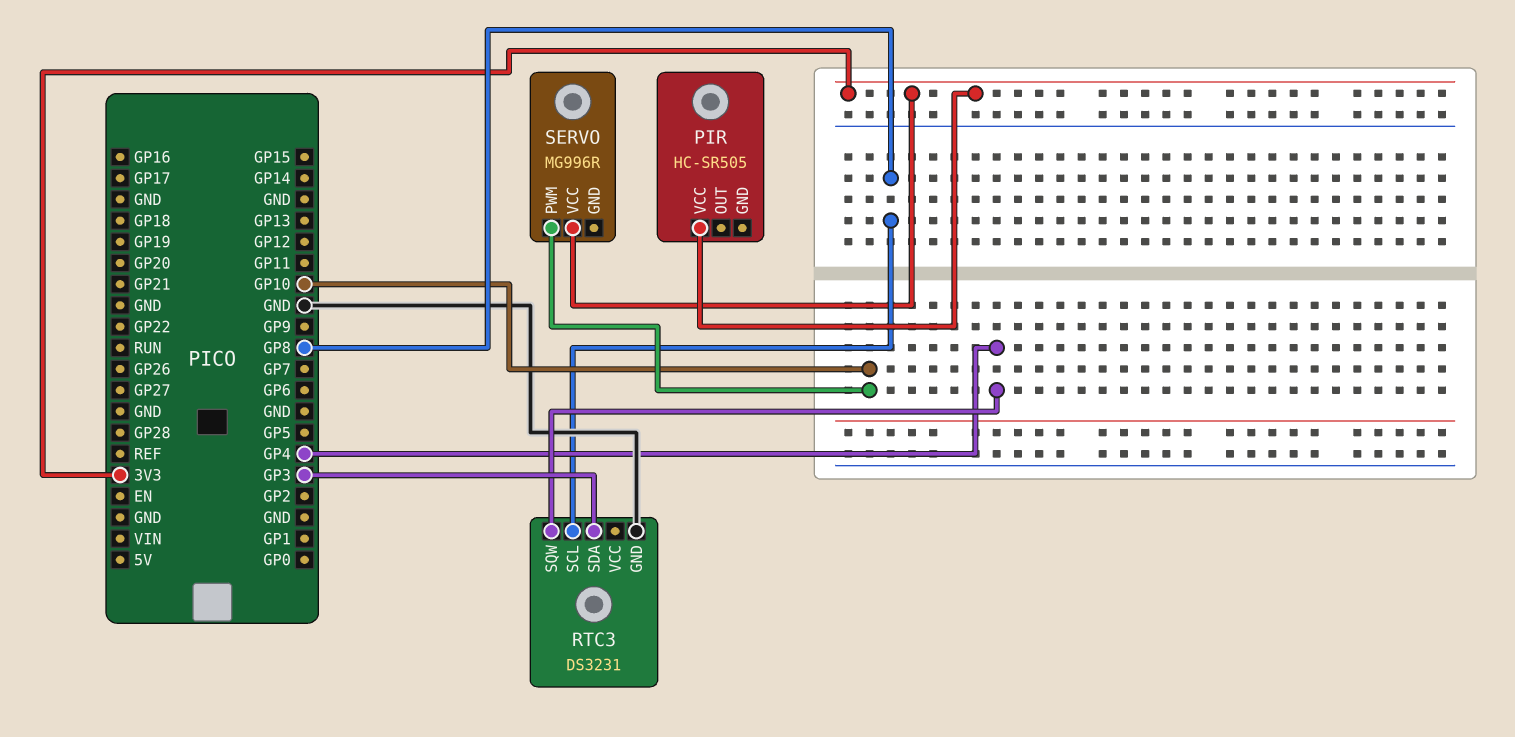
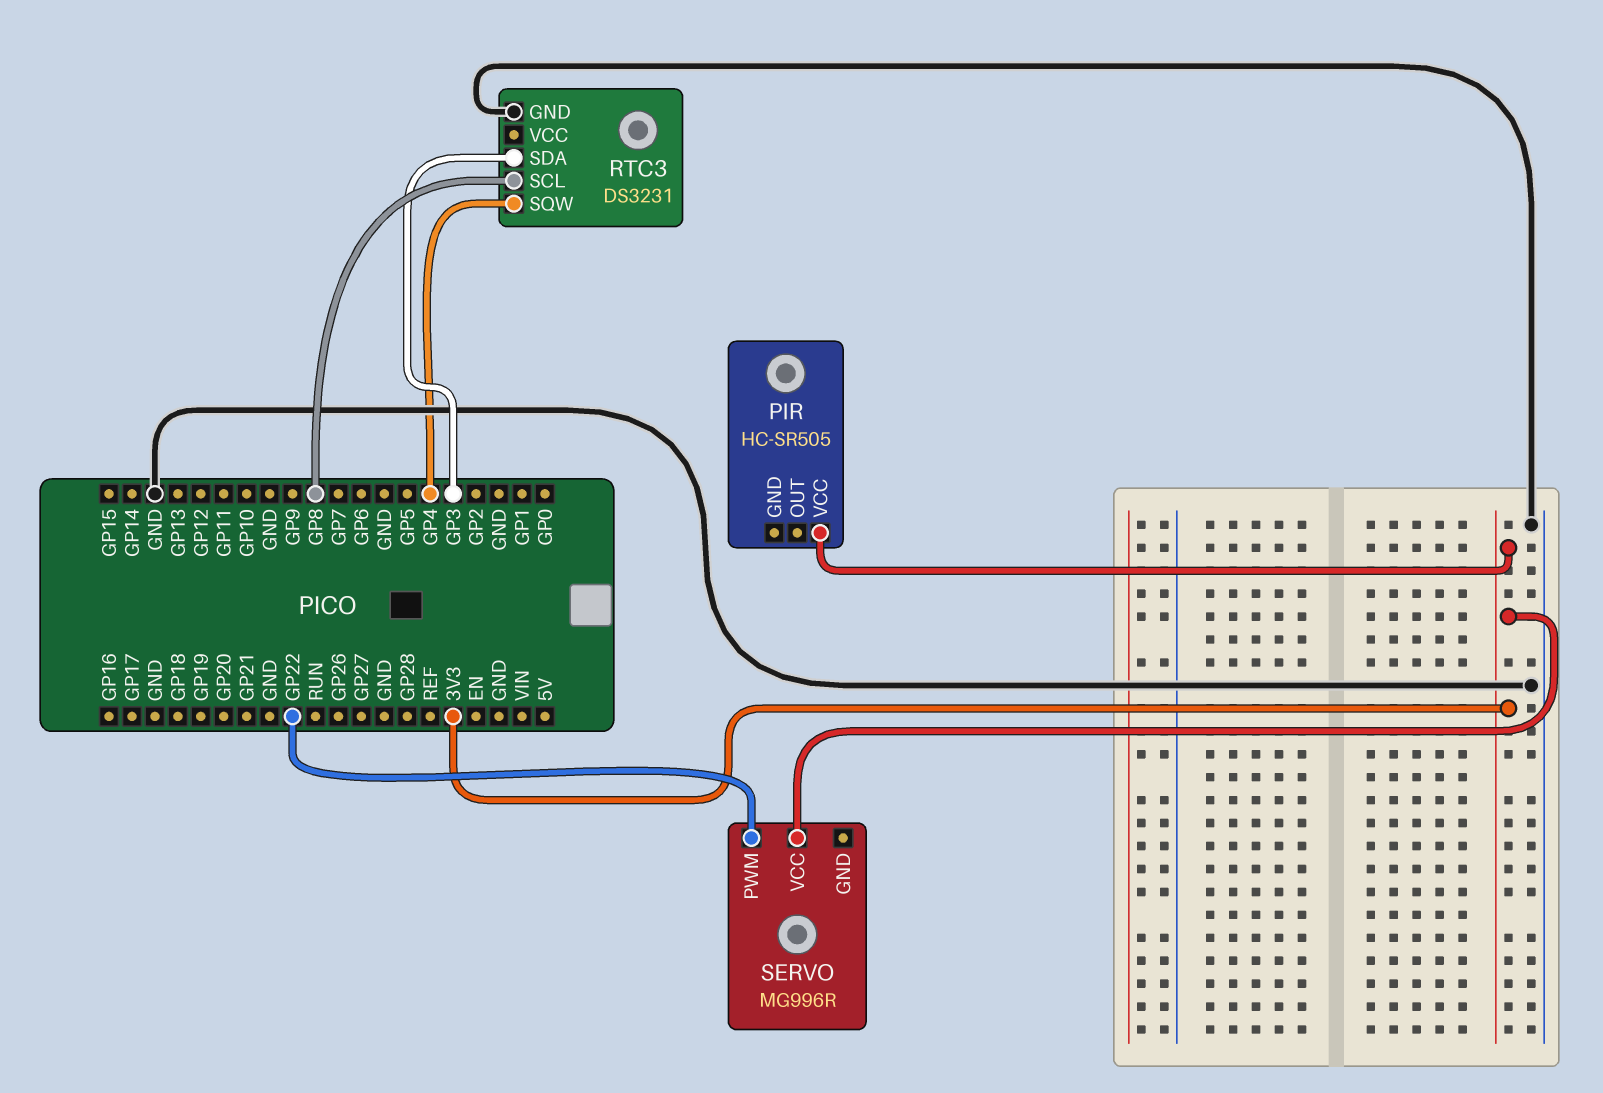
SERVO pin PWM: GP10 -> GP22

